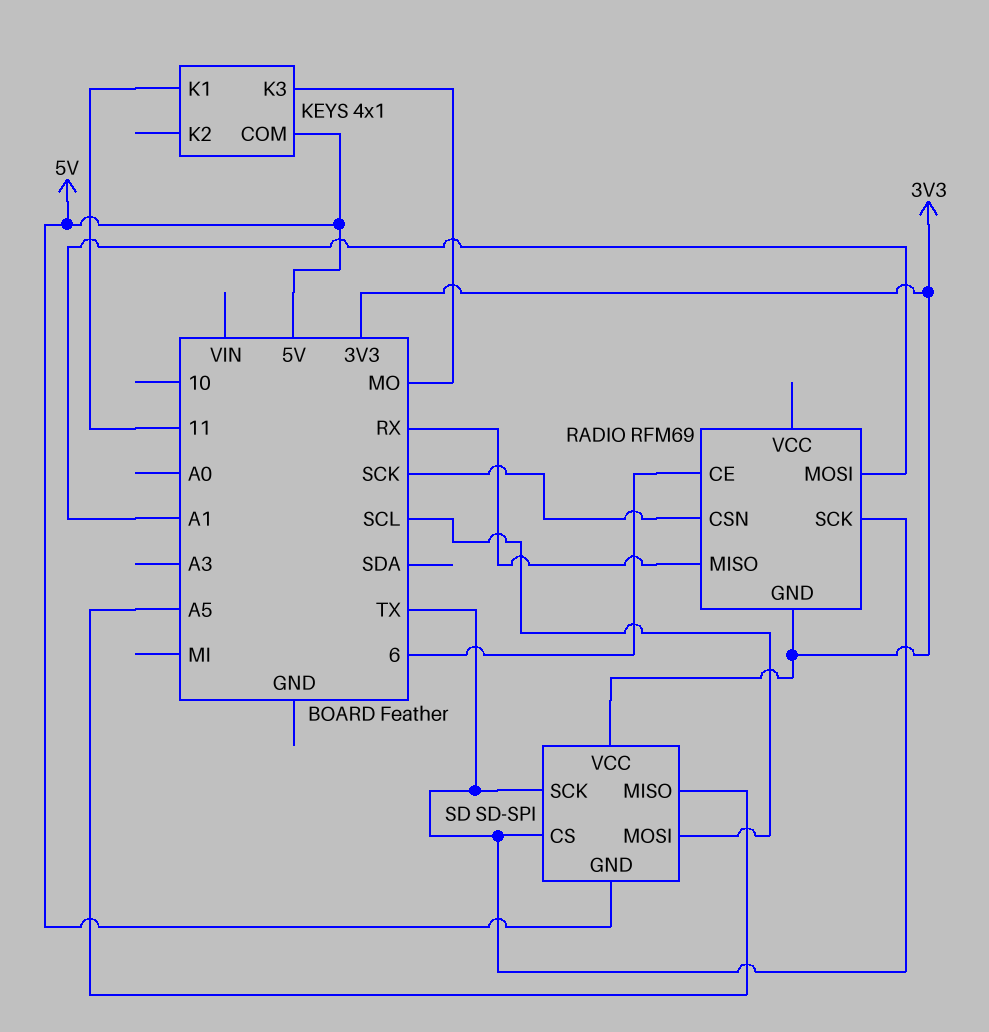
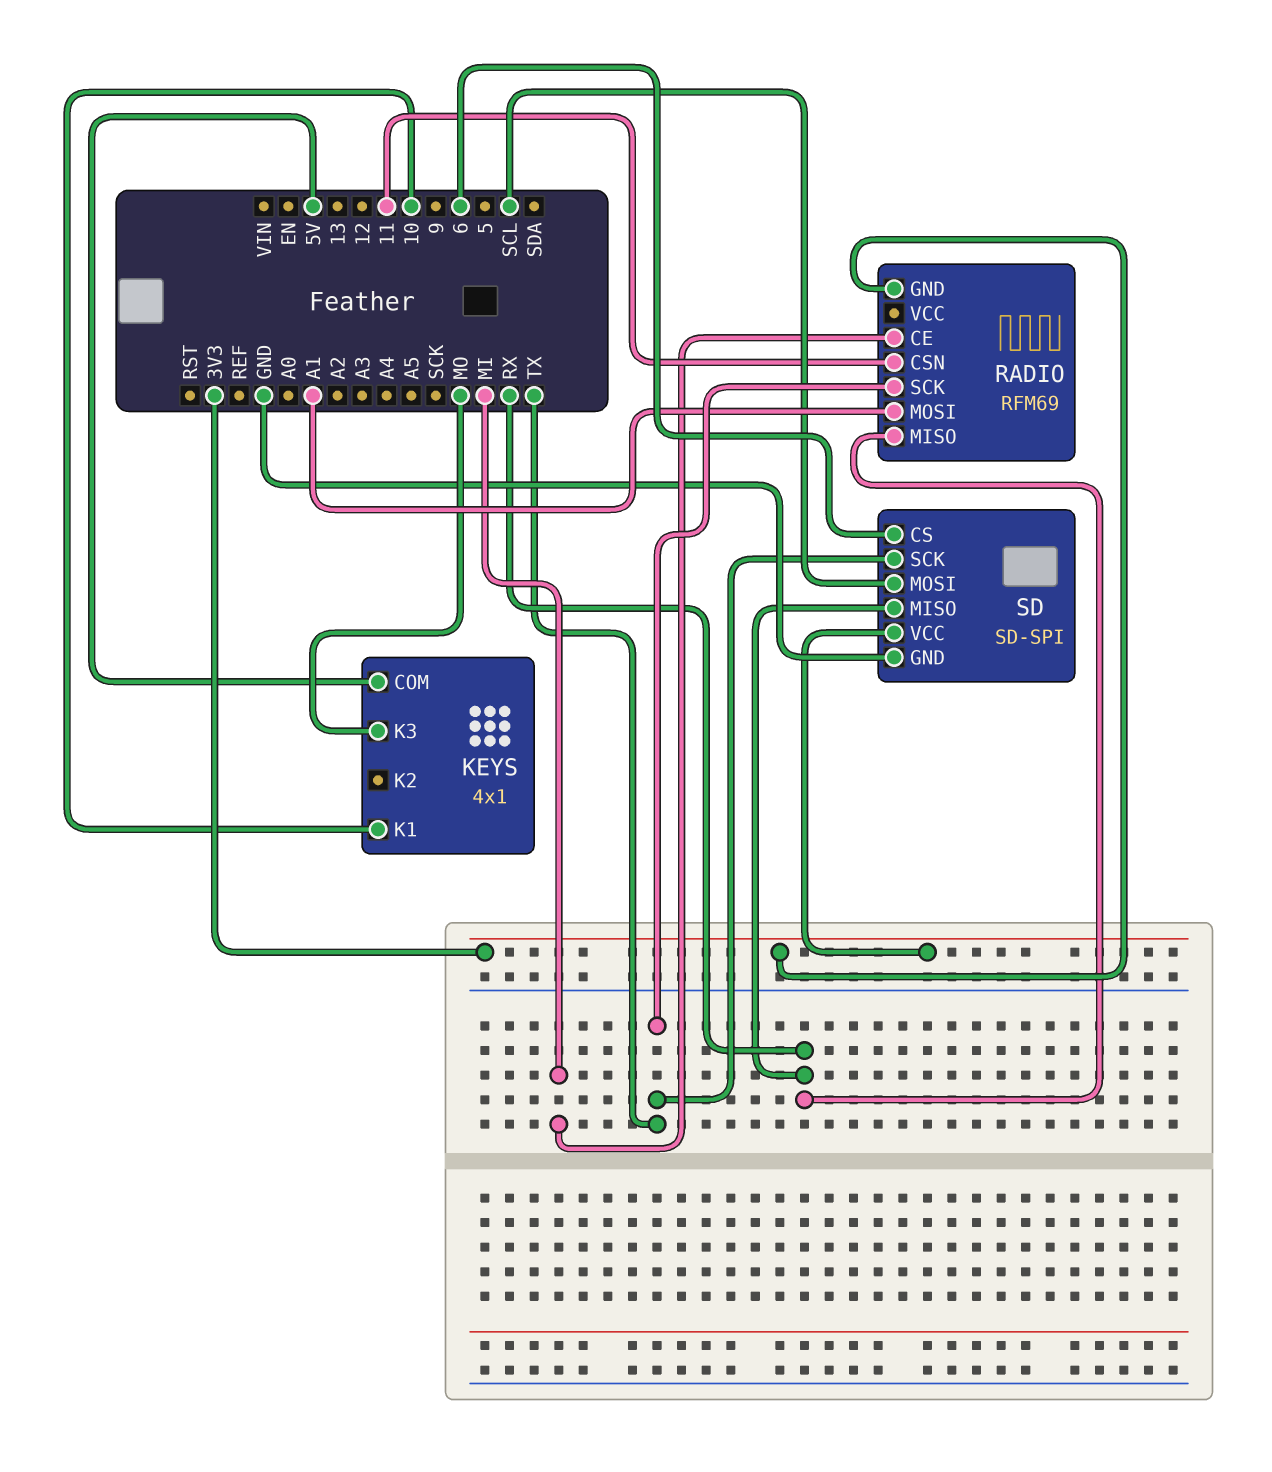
KEYS pin K1: 11 -> 10
RADIO pin CE: 6 -> MI
RADIO pin CSN: SCK -> 11
SD pin CS: TX -> 6
SD pin GND: 5V -> GND
SD pin MISO: A5 -> RX

